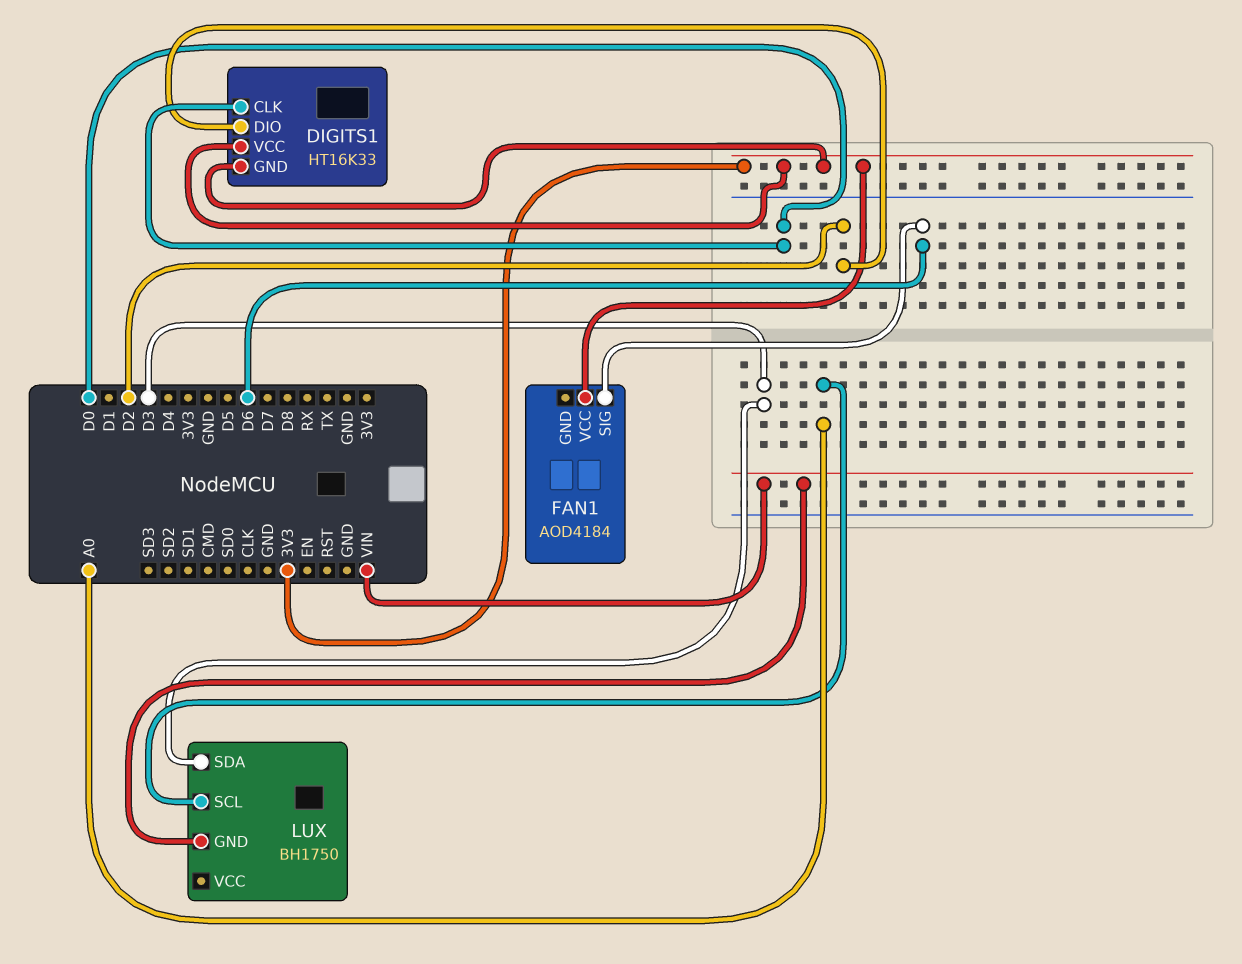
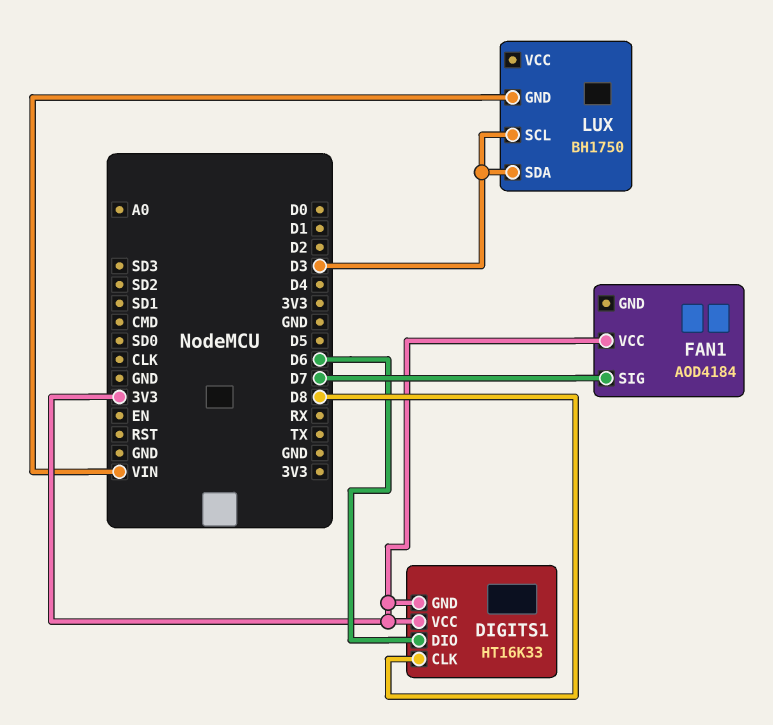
DIGITS1 pin CLK: D0 -> D8
DIGITS1 pin DIO: D2 -> D6
FAN1 pin SIG: D6 -> D7
LUX pin SCL: A0 -> D3

